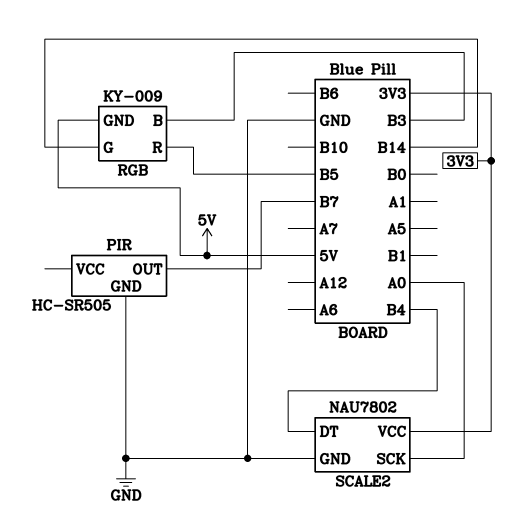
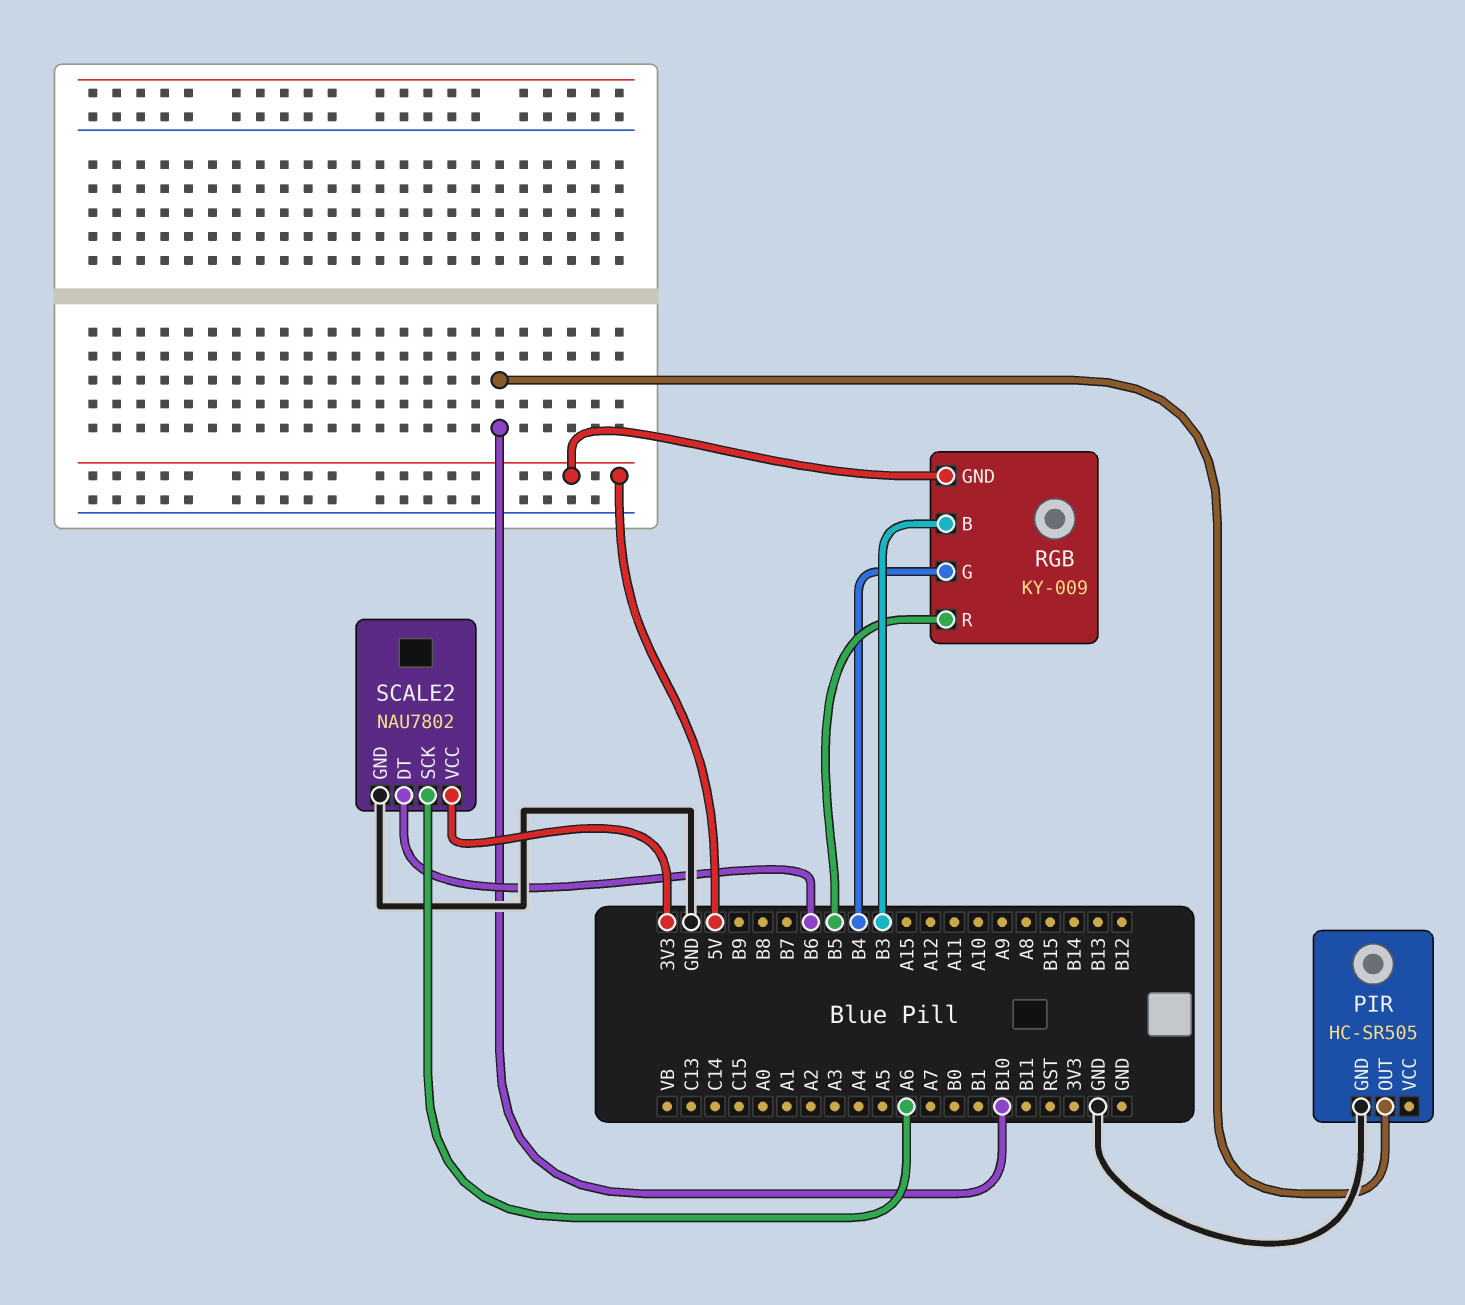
PIR pin OUT: B7 -> B10
RGB pin G: B14 -> B4
SCALE2 pin DT: B4 -> B6
SCALE2 pin SCK: A0 -> A6

